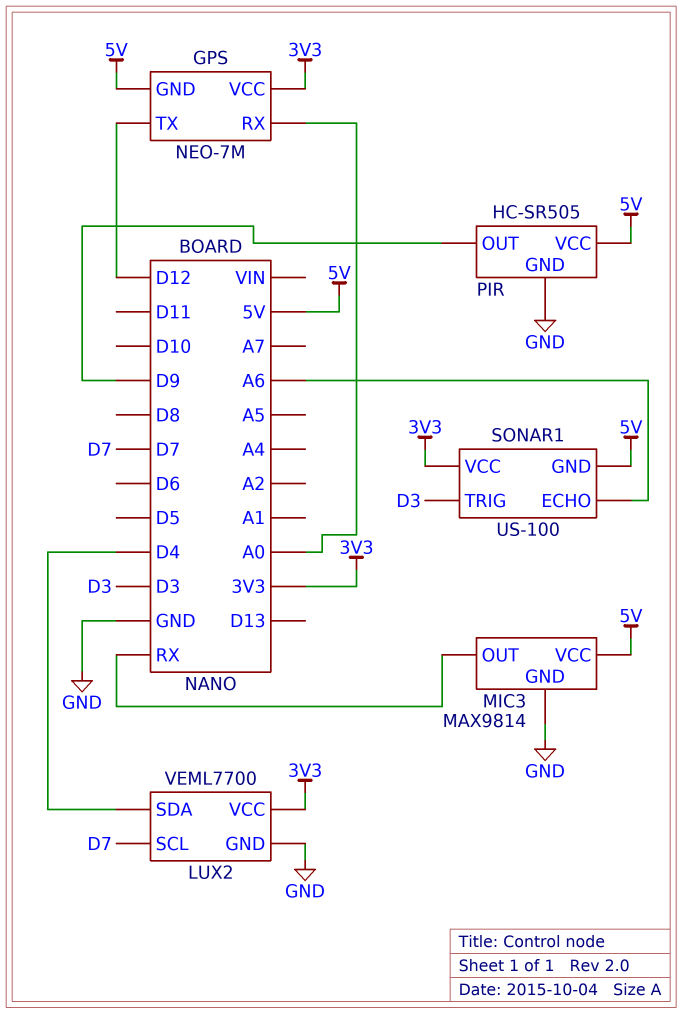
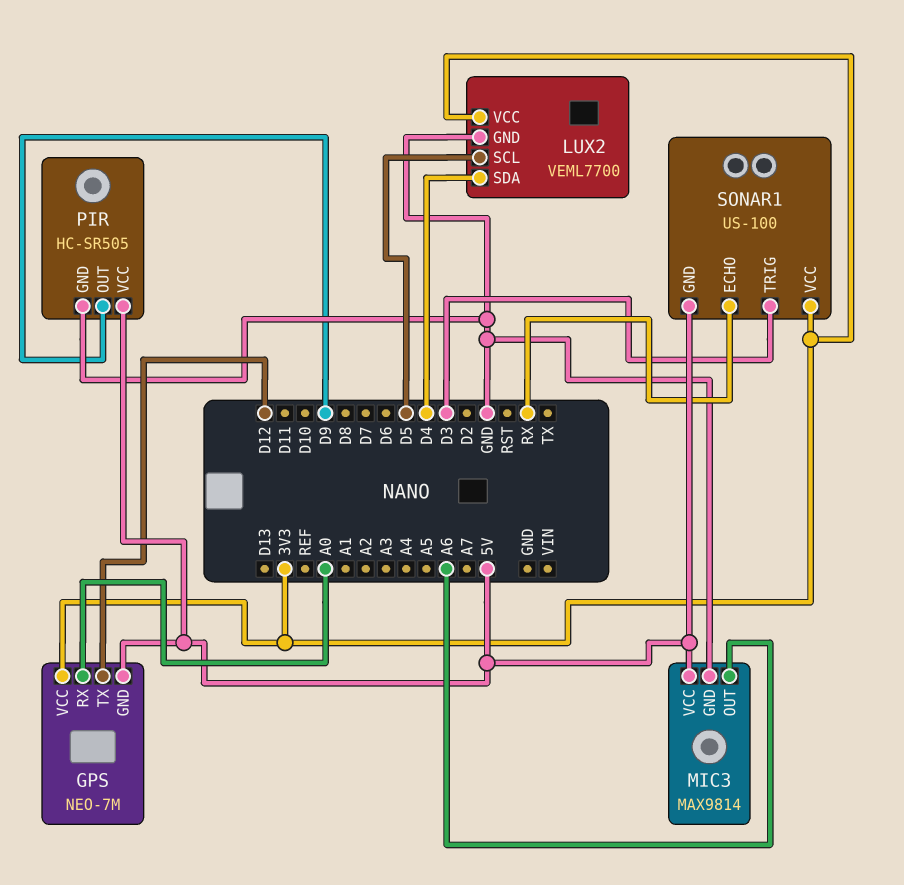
LUX2 pin SCL: D7 -> D5
MIC3 pin OUT: RX -> A6
SONAR1 pin ECHO: A6 -> RX

